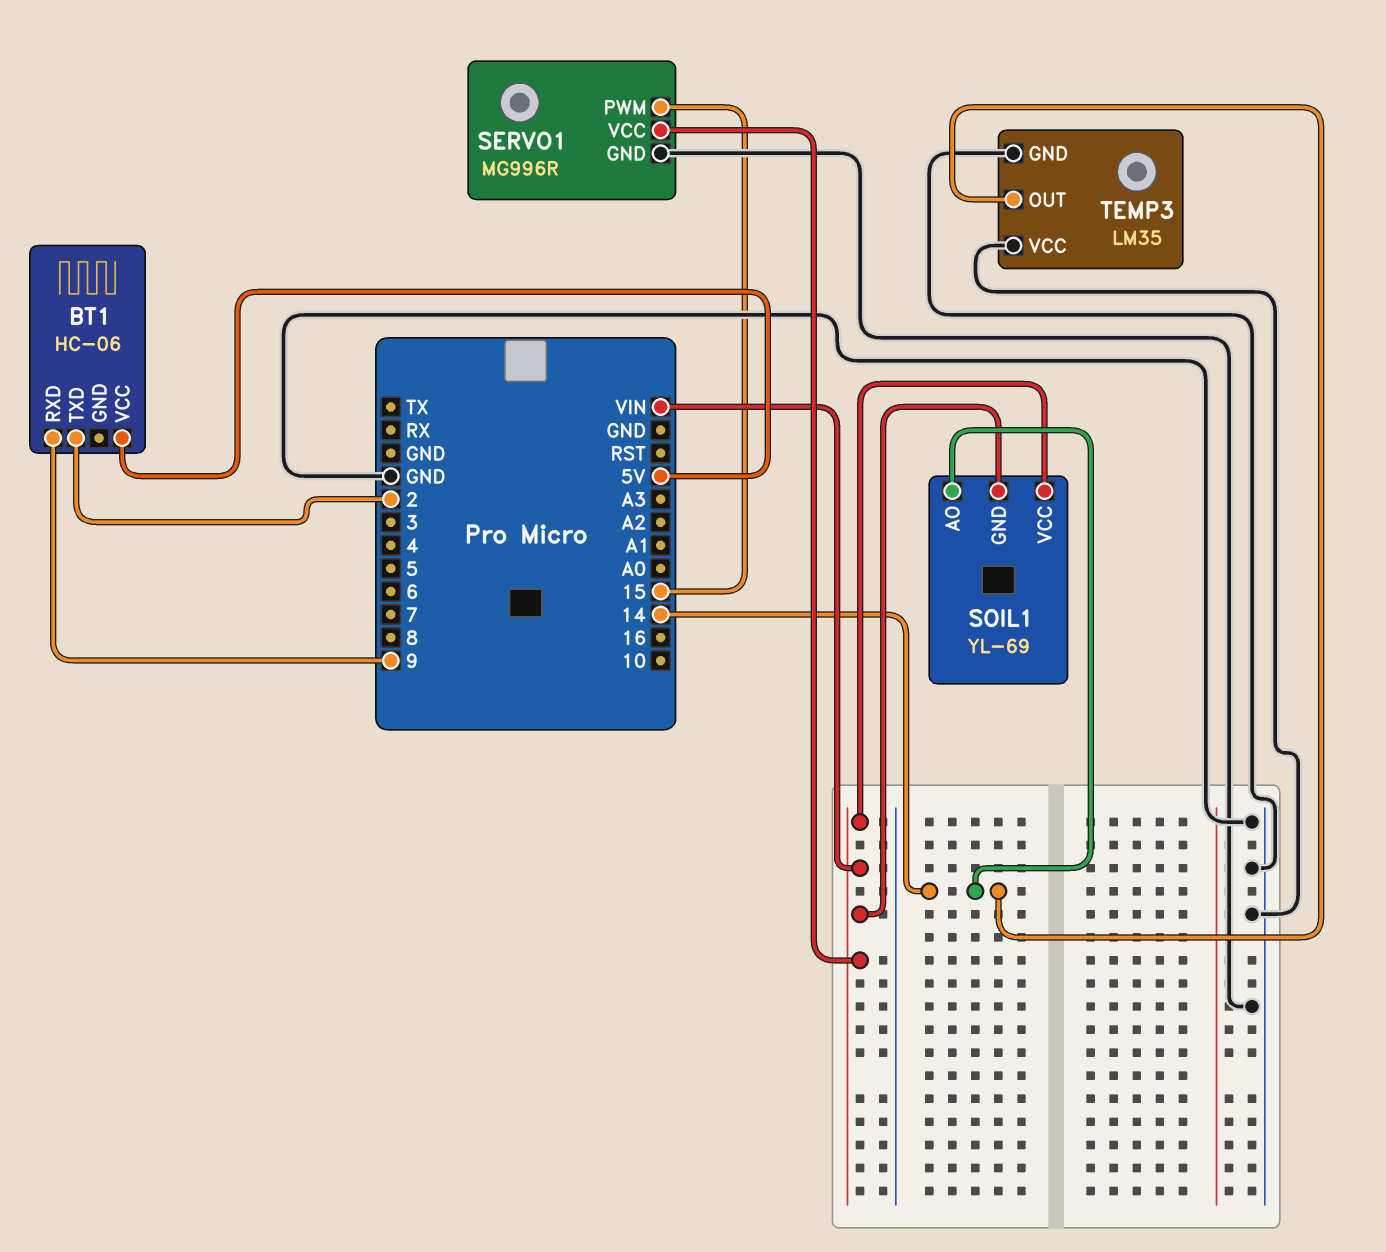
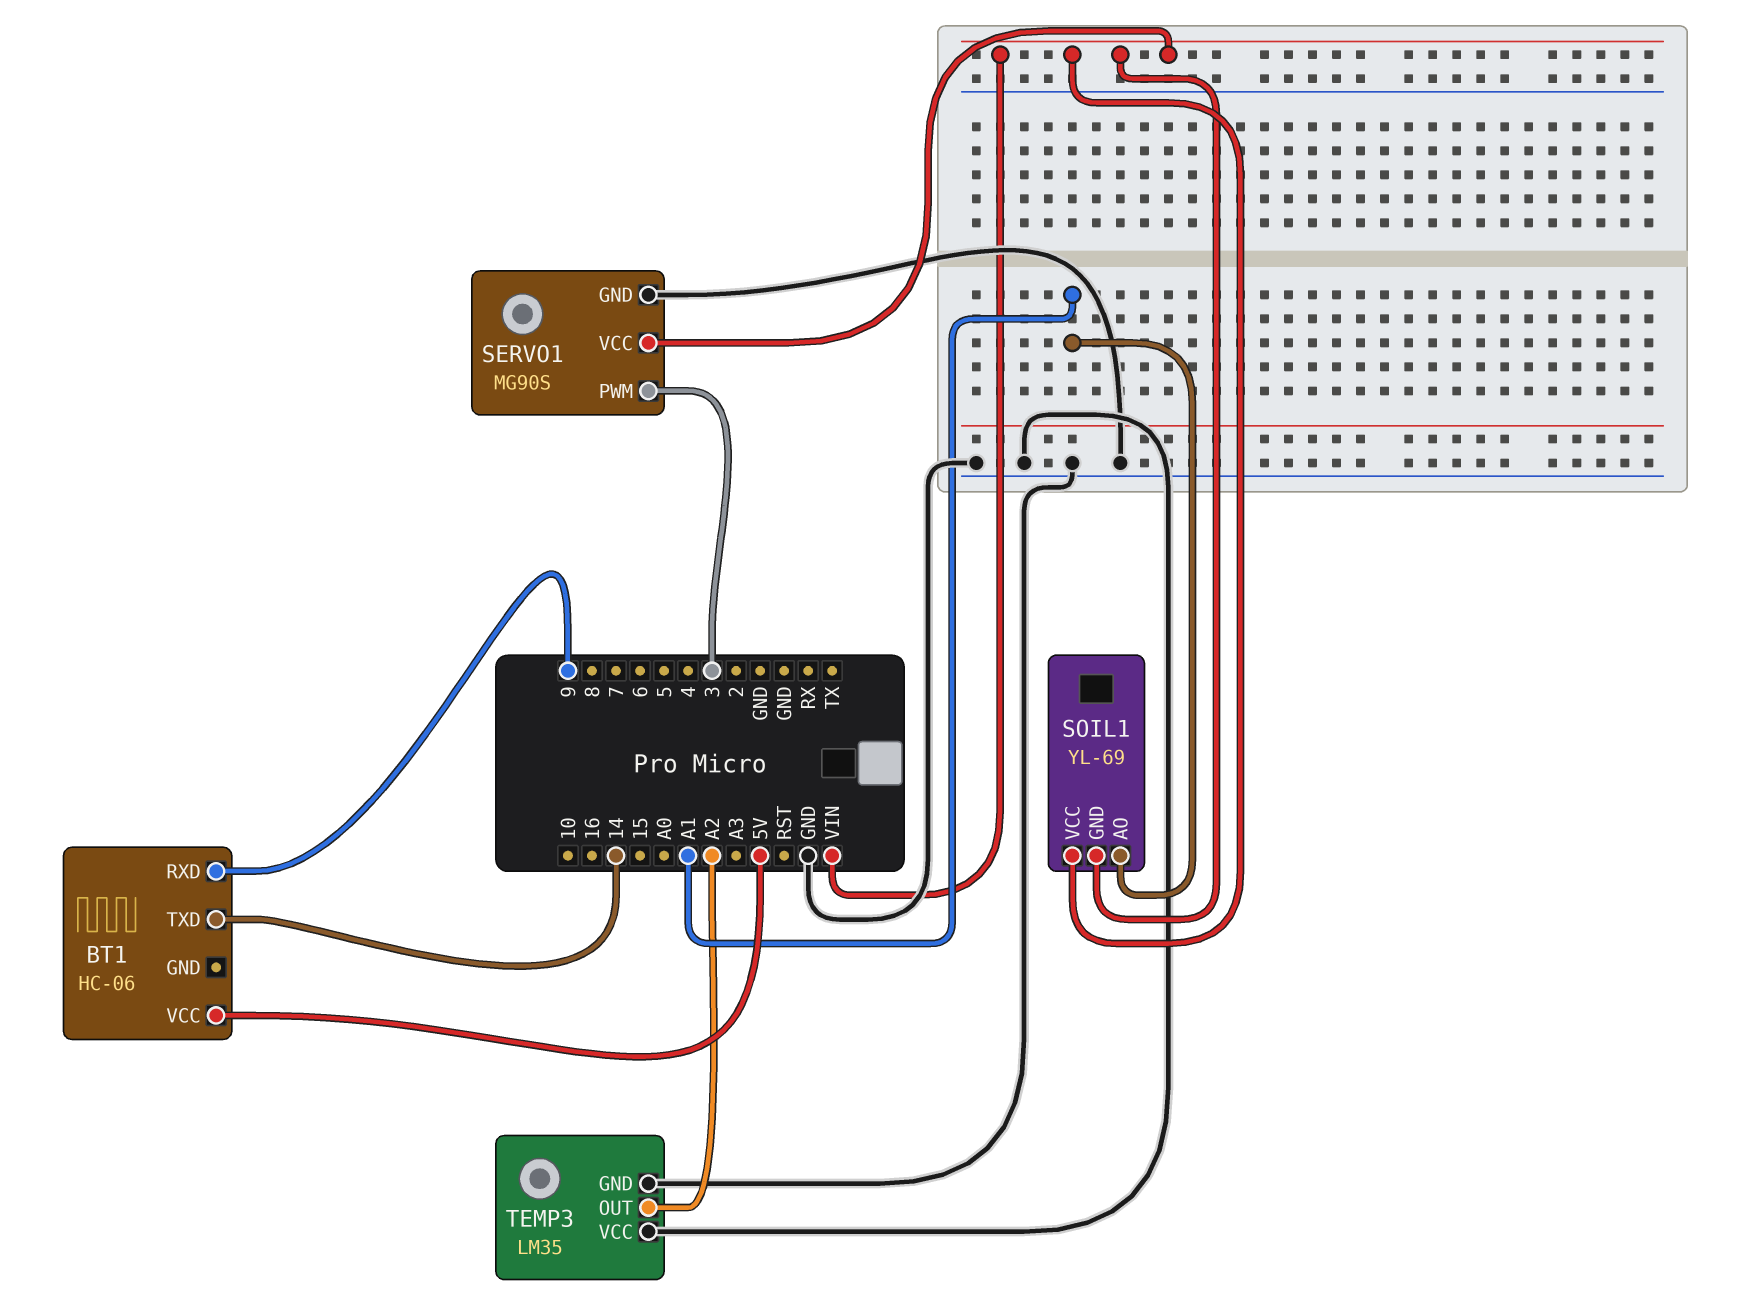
BT1 pin TXD: 2 -> 14
SERVO1: MG996R -> MG90S
SERVO1 pin PWM: 15 -> 3
SOIL1 pin AO: 14 -> A1
TEMP3 pin OUT: 14 -> A2

